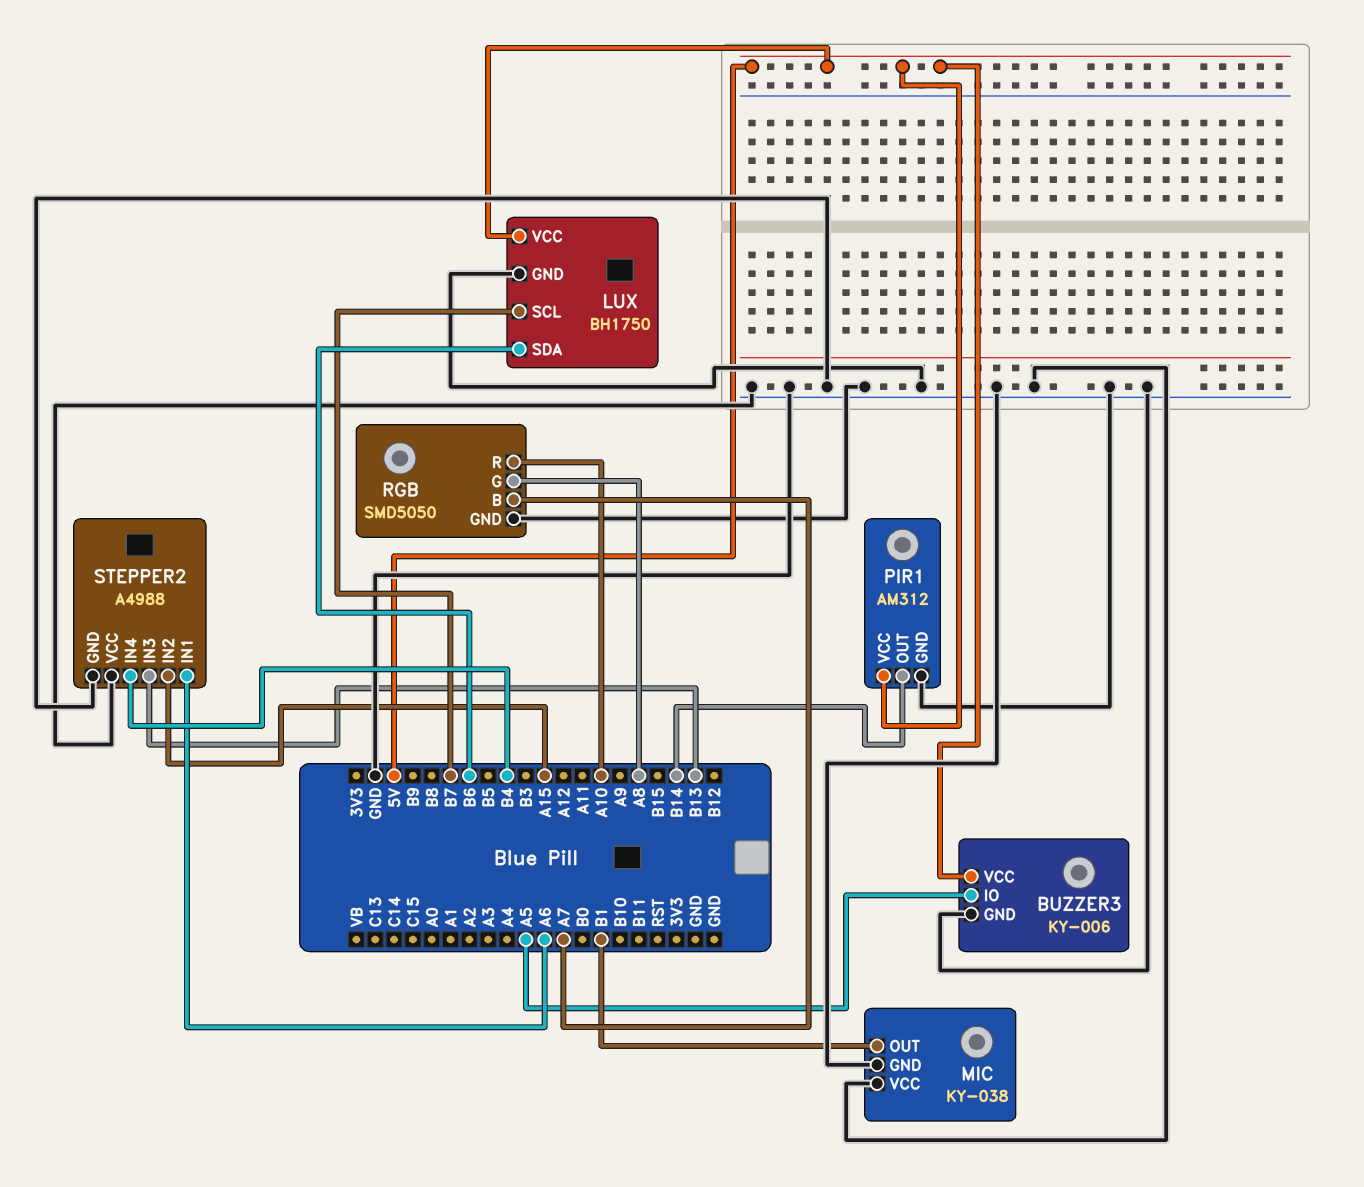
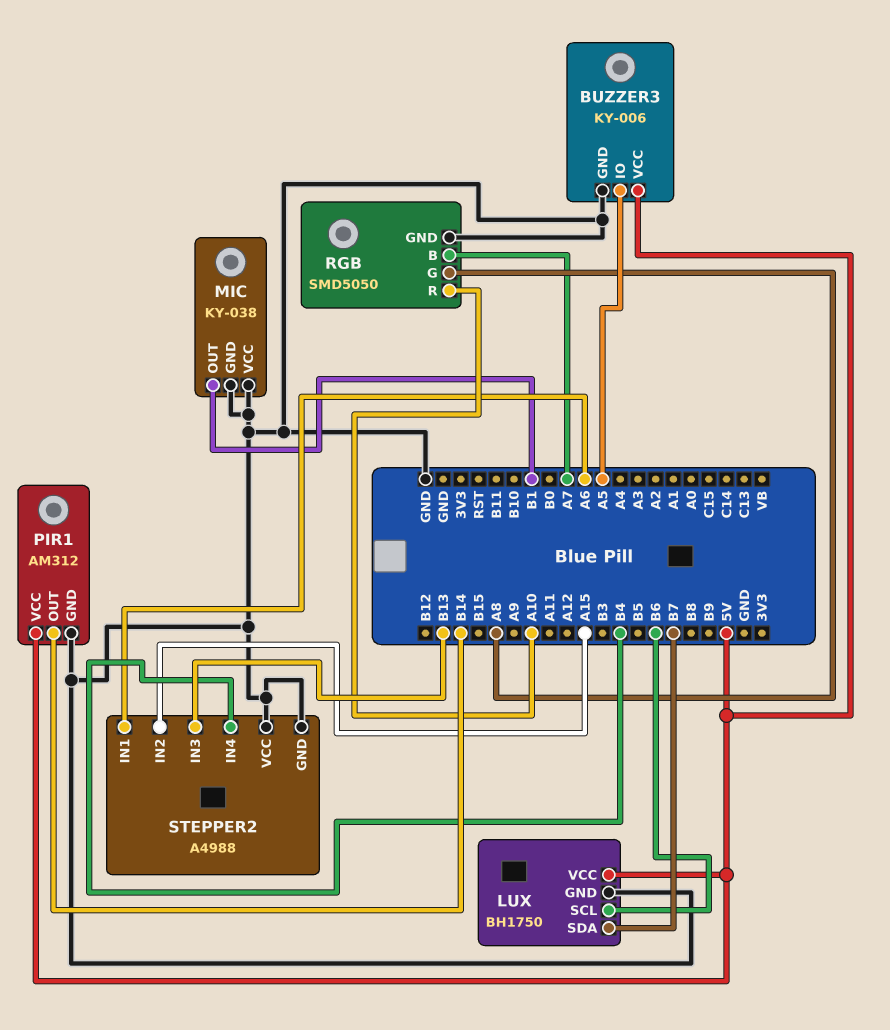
LUX pin SCL: B7 -> B6
LUX pin SDA: B6 -> B7

